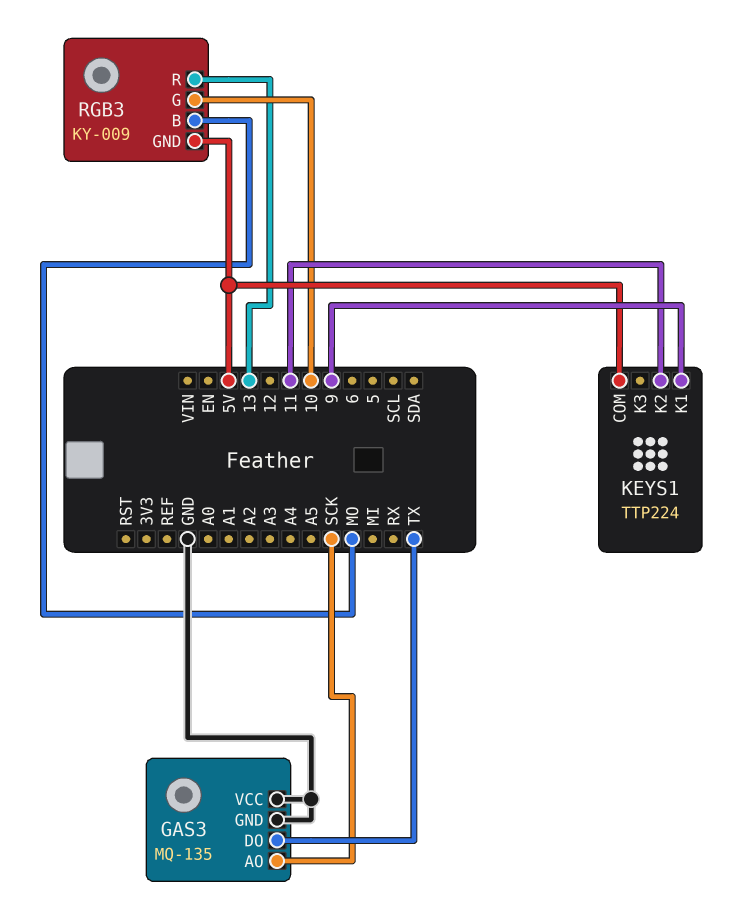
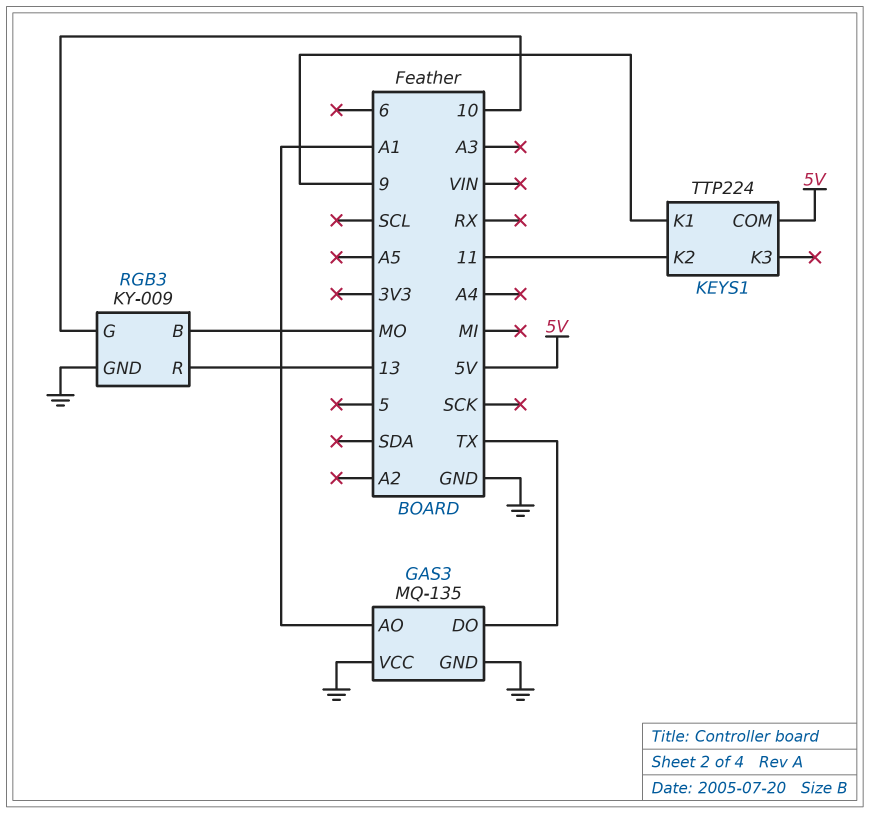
GAS3 pin AO: SCK -> A1
RGB3 pin GND: 5V -> GND

